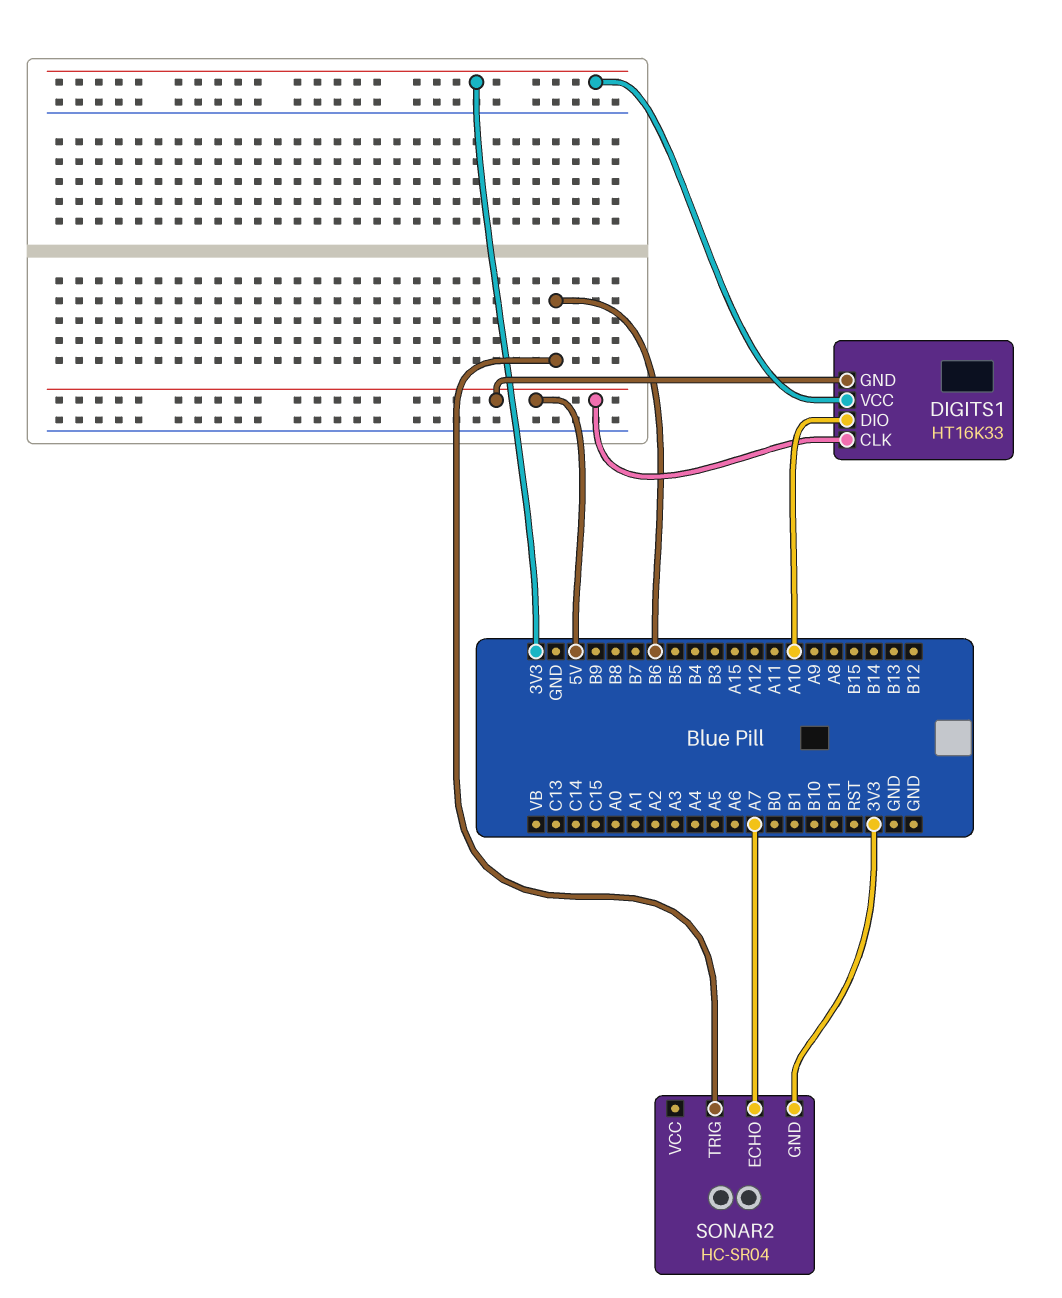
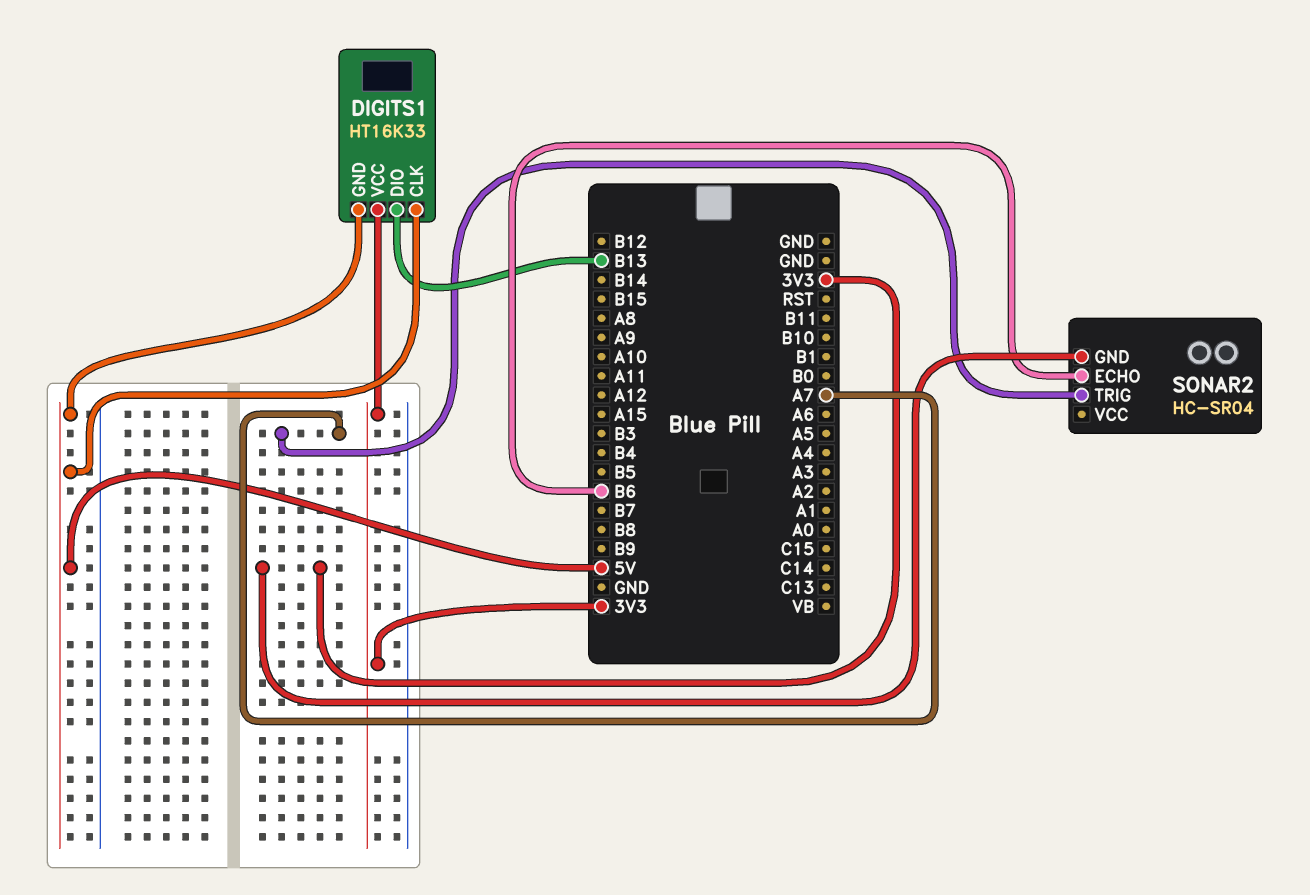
DIGITS1 pin DIO: A10 -> B13
SONAR2 pin ECHO: A7 -> B6
SONAR2 pin TRIG: B6 -> A7

